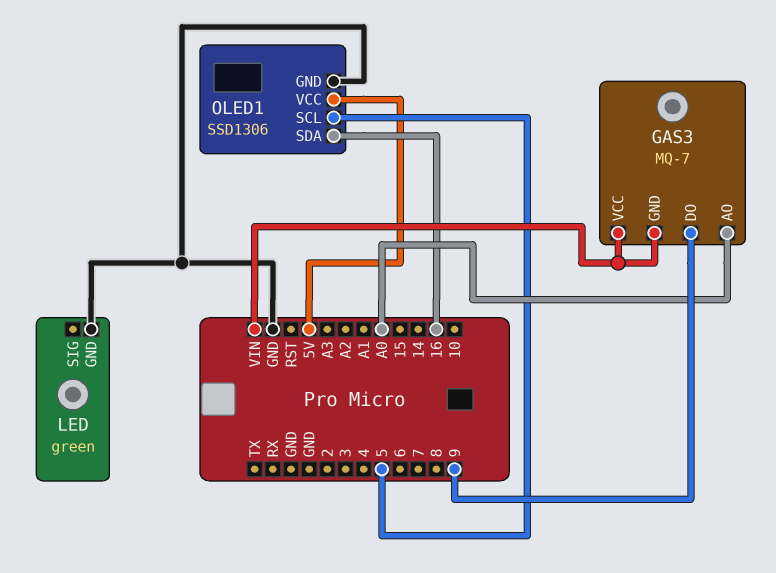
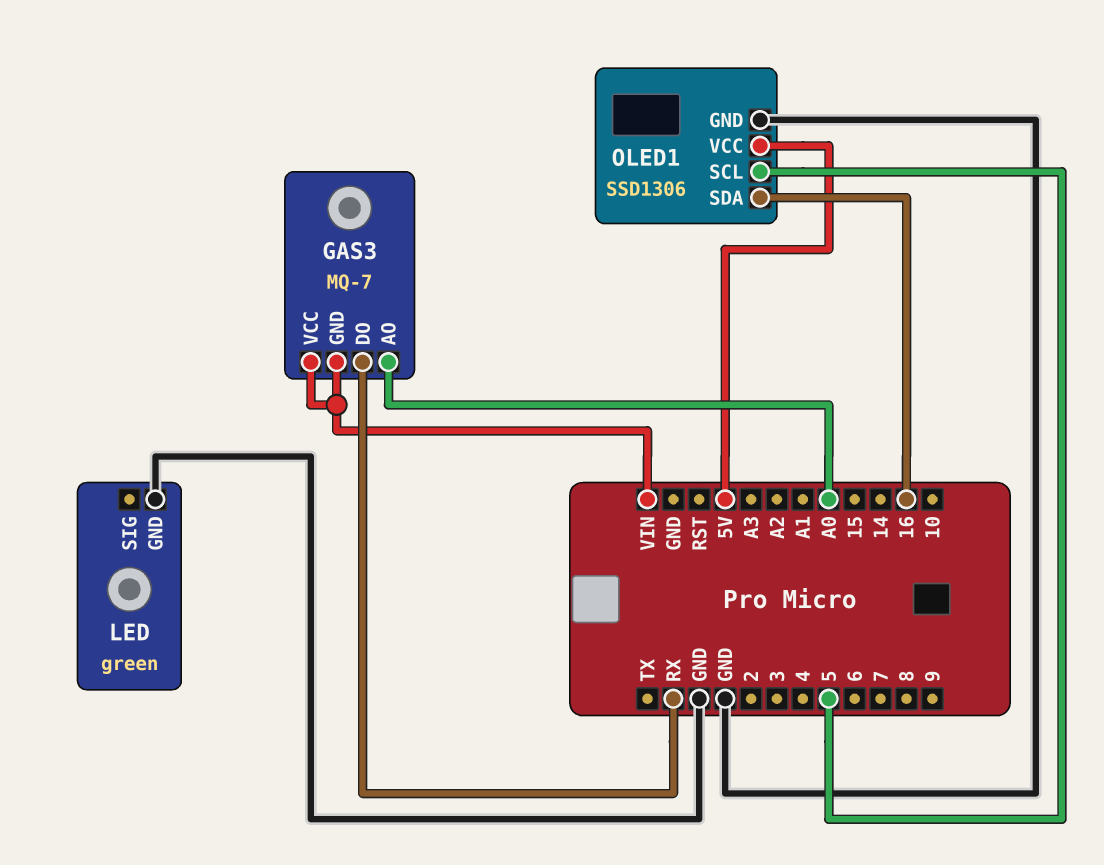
GAS3 pin DO: 9 -> RX

